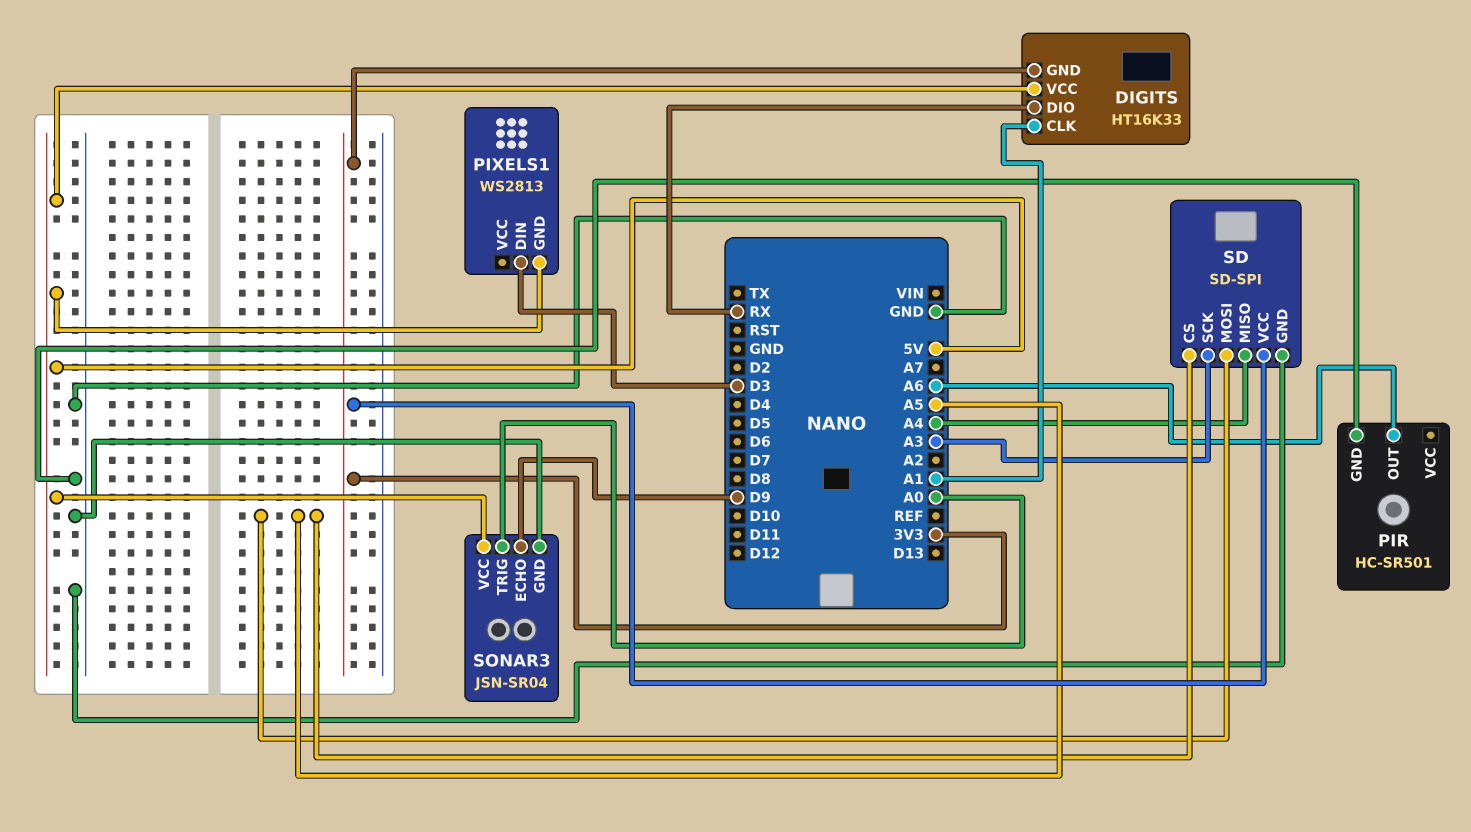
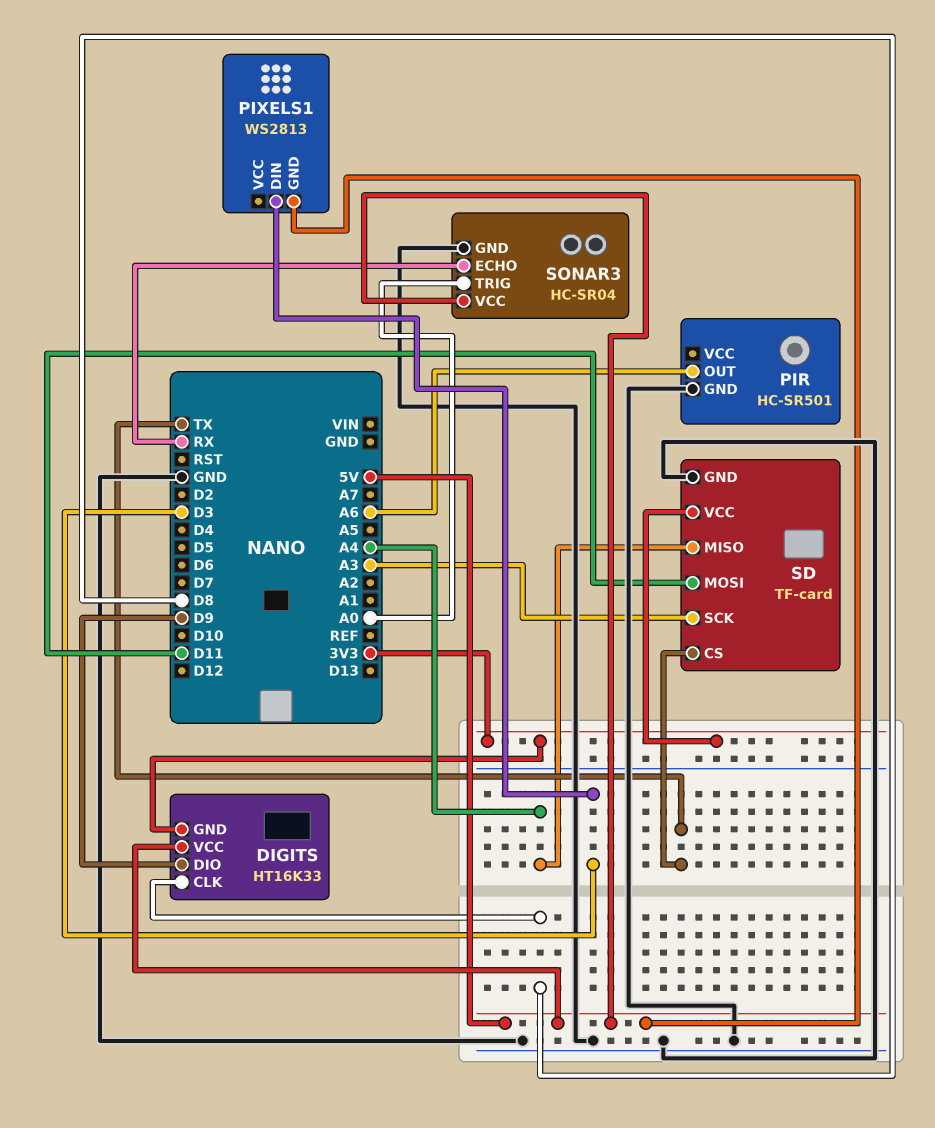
DIGITS pin CLK: A1 -> D8
DIGITS pin DIO: RX -> D9
SD: SD-SPI -> TF-card
SD pin CS: A5 -> TX
SD pin MOSI: A5 -> D11
SONAR3: JSN-SR04 -> HC-SR04
SONAR3 pin ECHO: D9 -> RX

